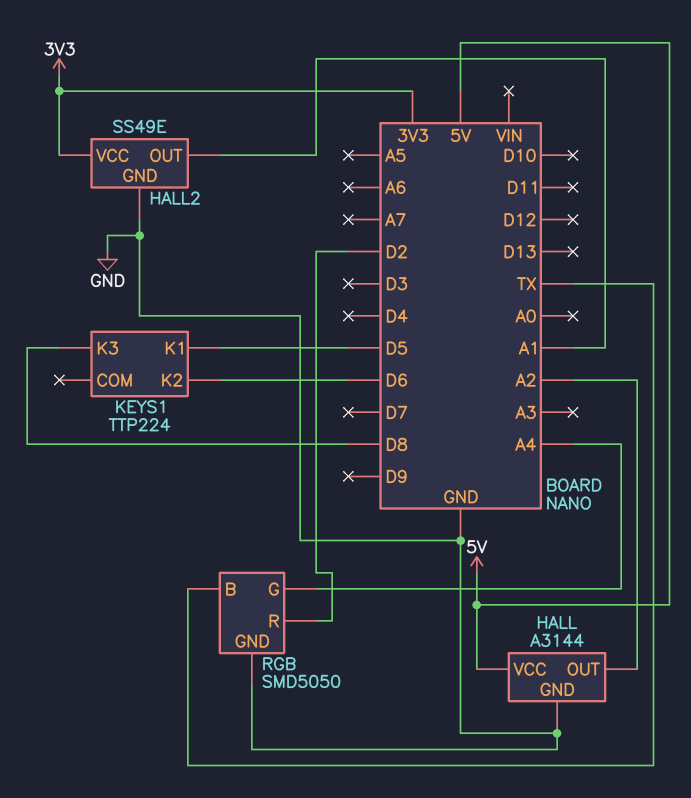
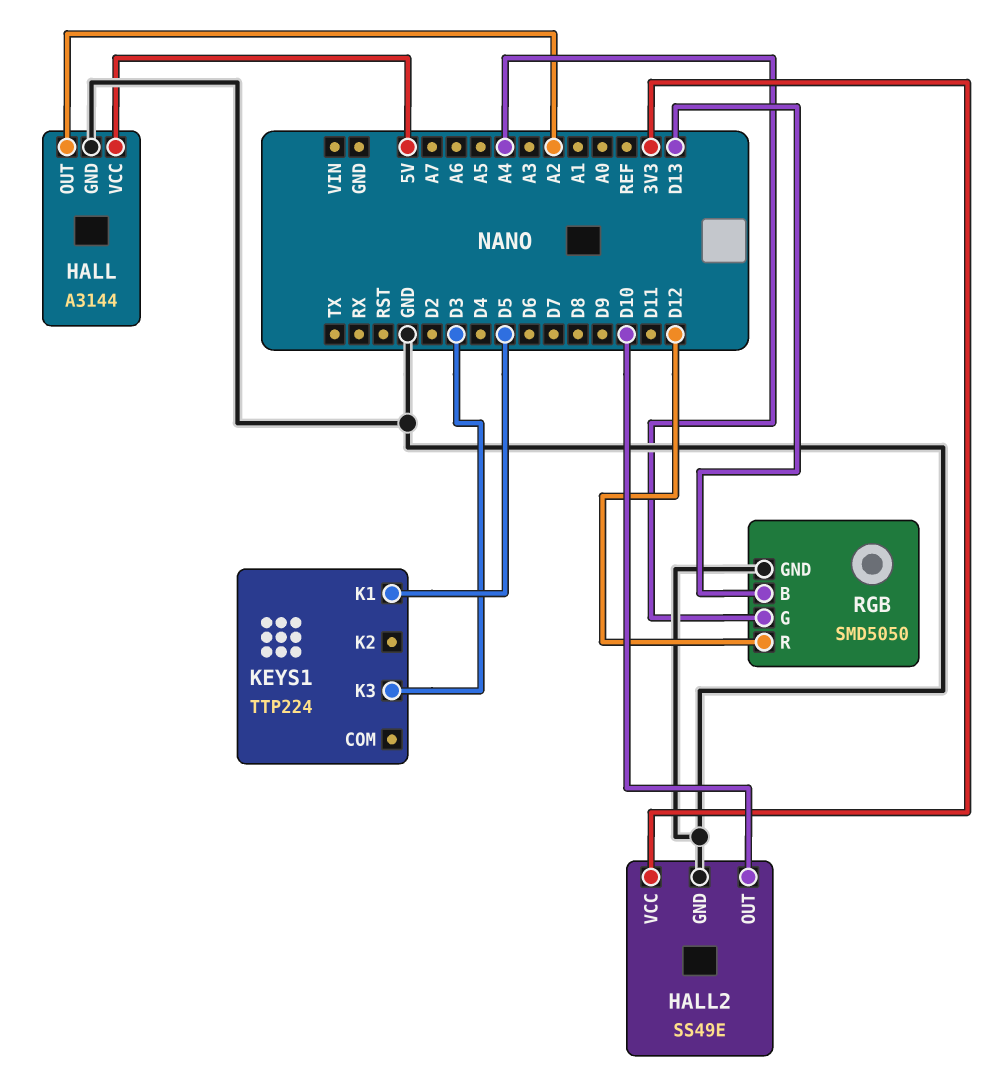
HALL2 pin OUT: A1 -> D10
KEYS1 pin K2: D6 -> none
KEYS1 pin K3: D8 -> D3
RGB pin B: TX -> D13
RGB pin R: D2 -> D12

